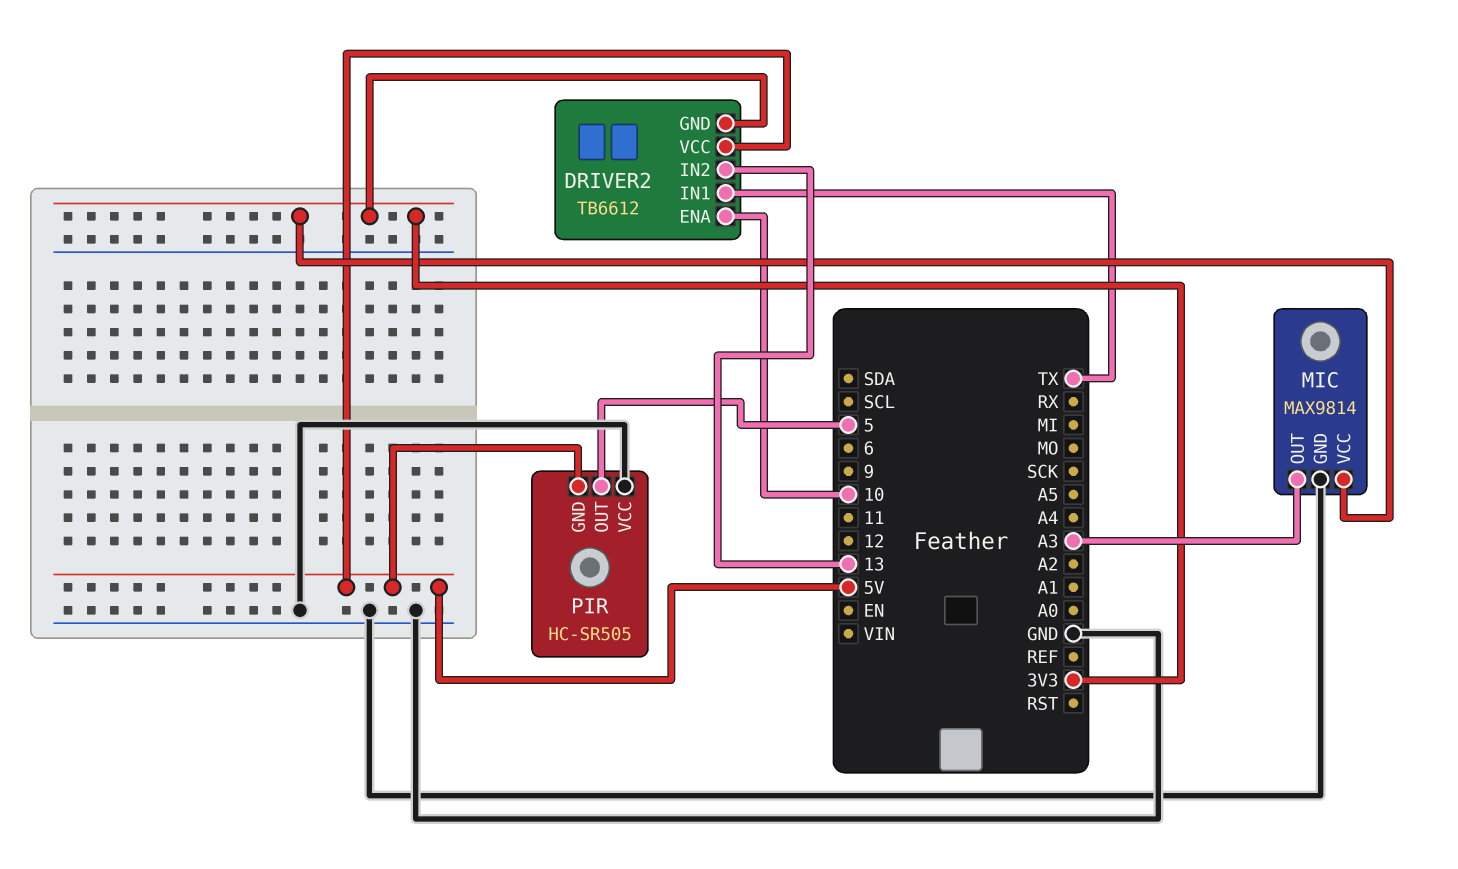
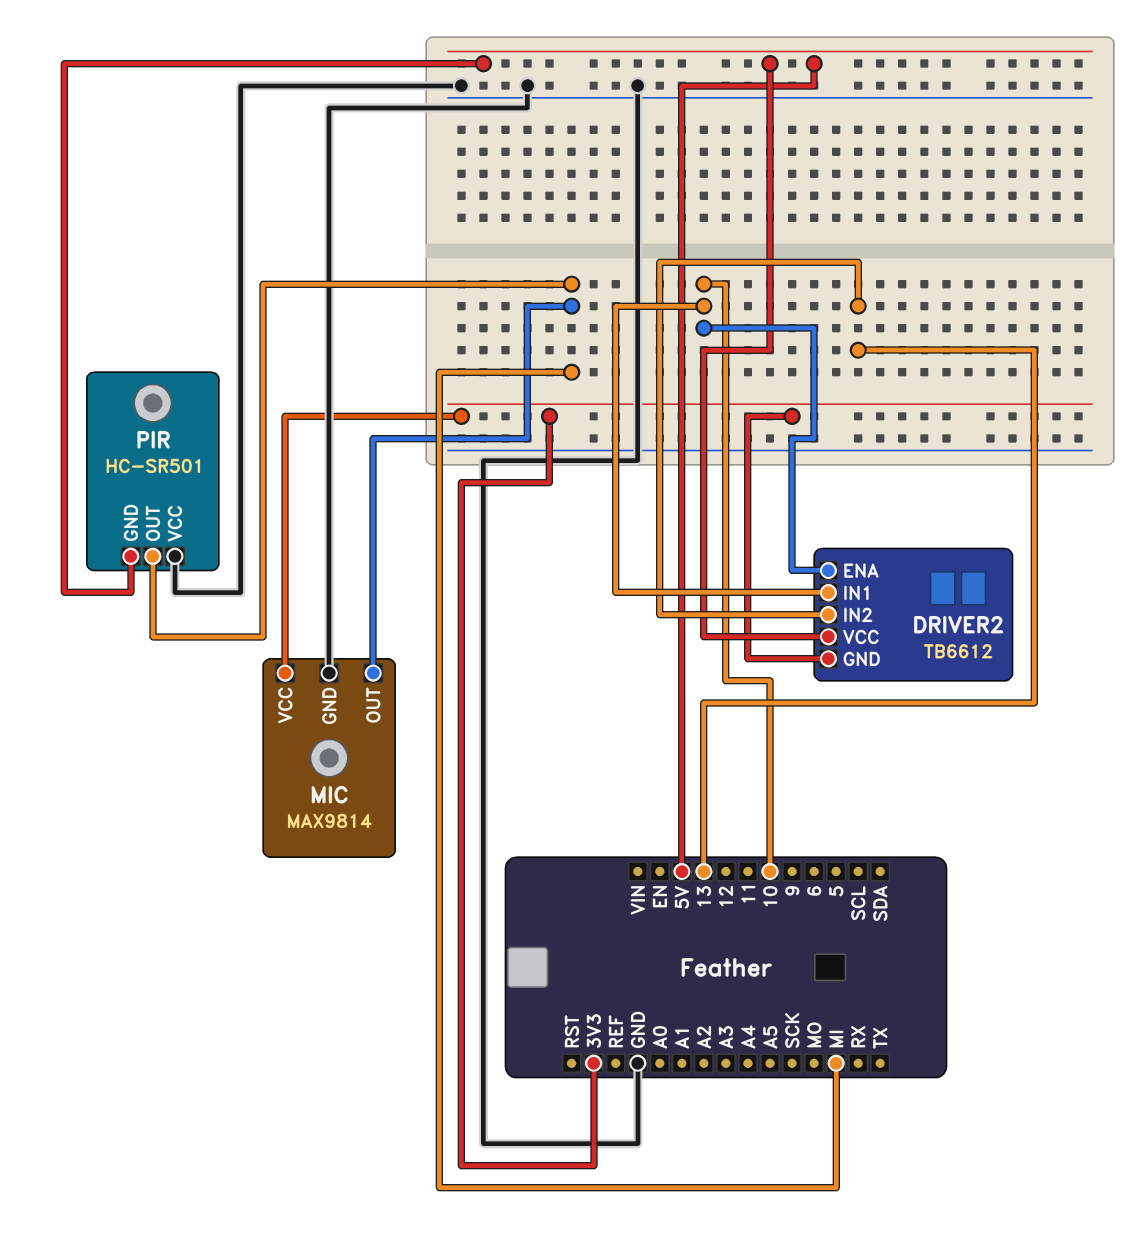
DRIVER2 pin IN1: TX -> 10
MIC pin OUT: A3 -> MI
PIR: HC-SR505 -> HC-SR501
PIR pin OUT: 5 -> MI

